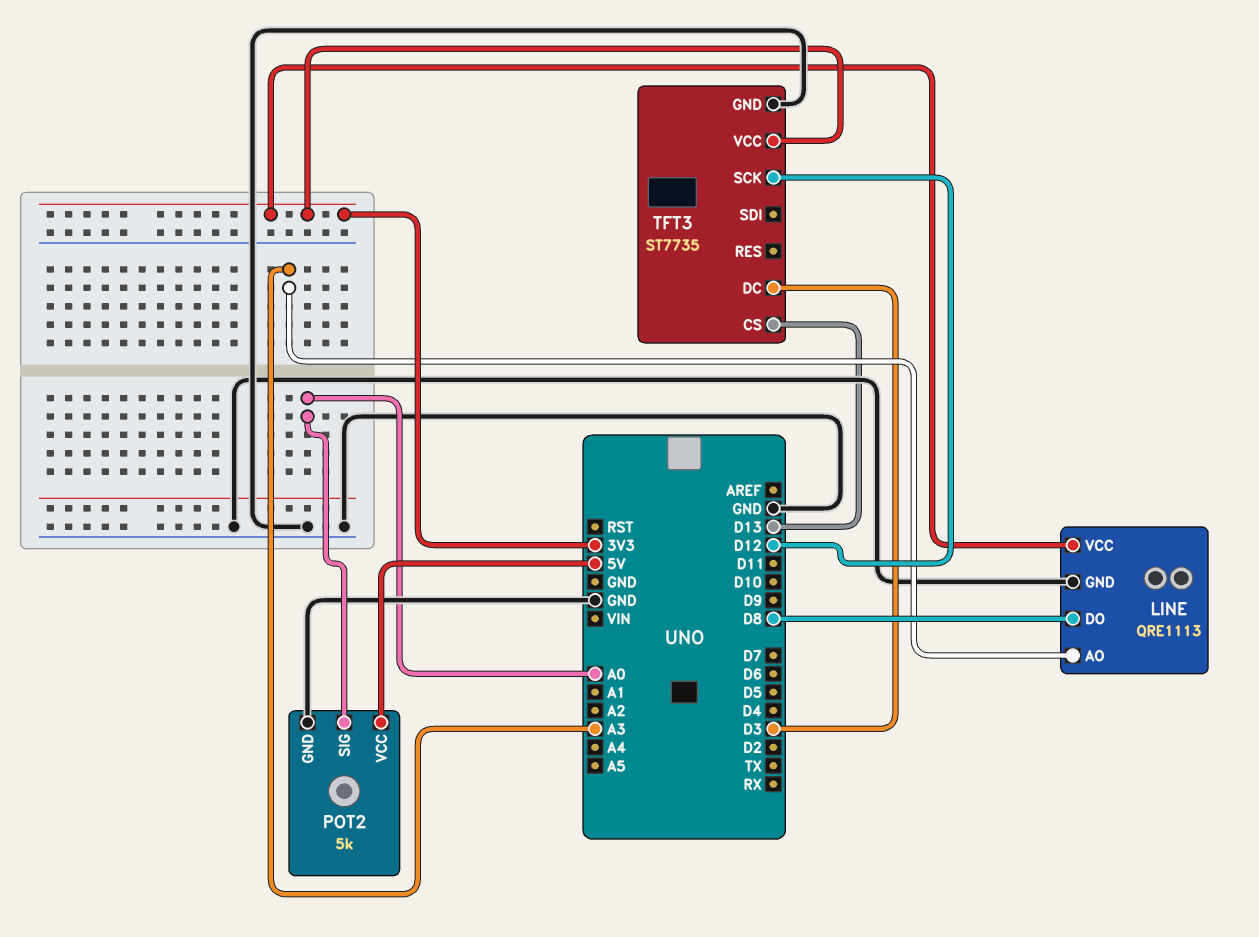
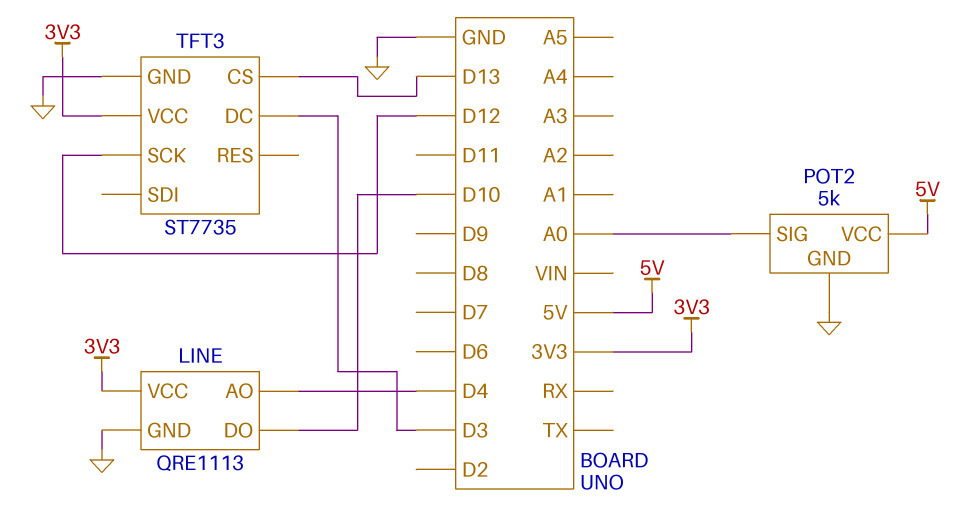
LINE pin AO: A3 -> D4
LINE pin DO: D8 -> D10

